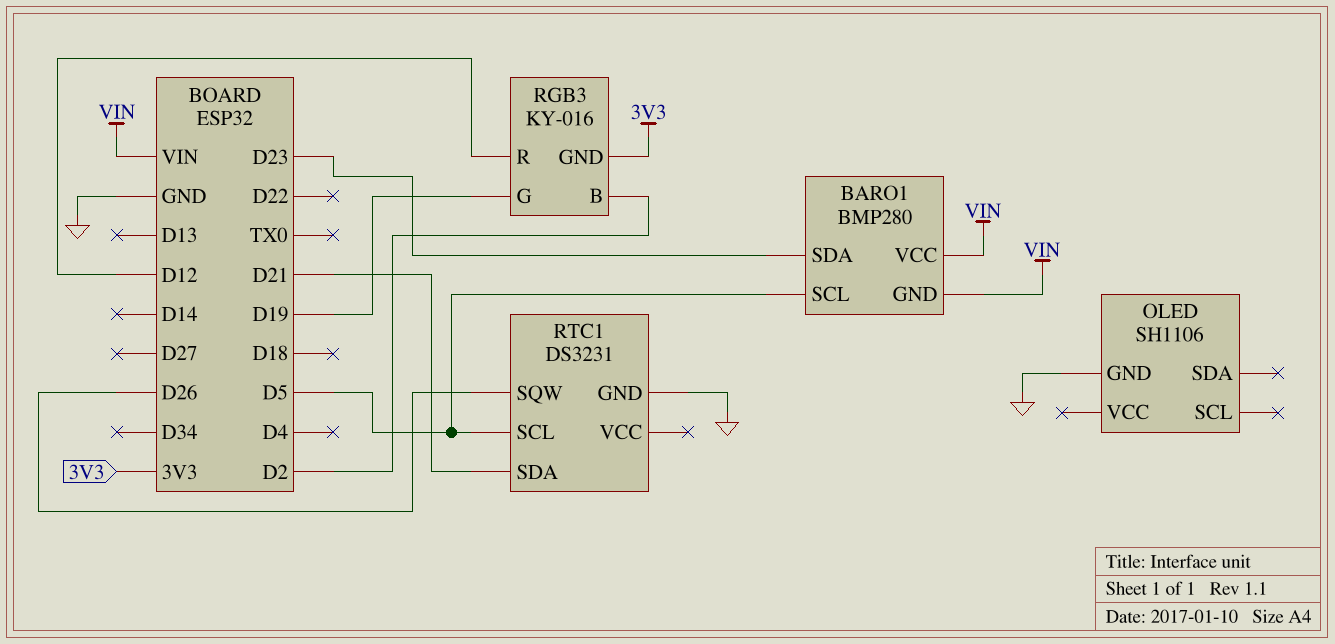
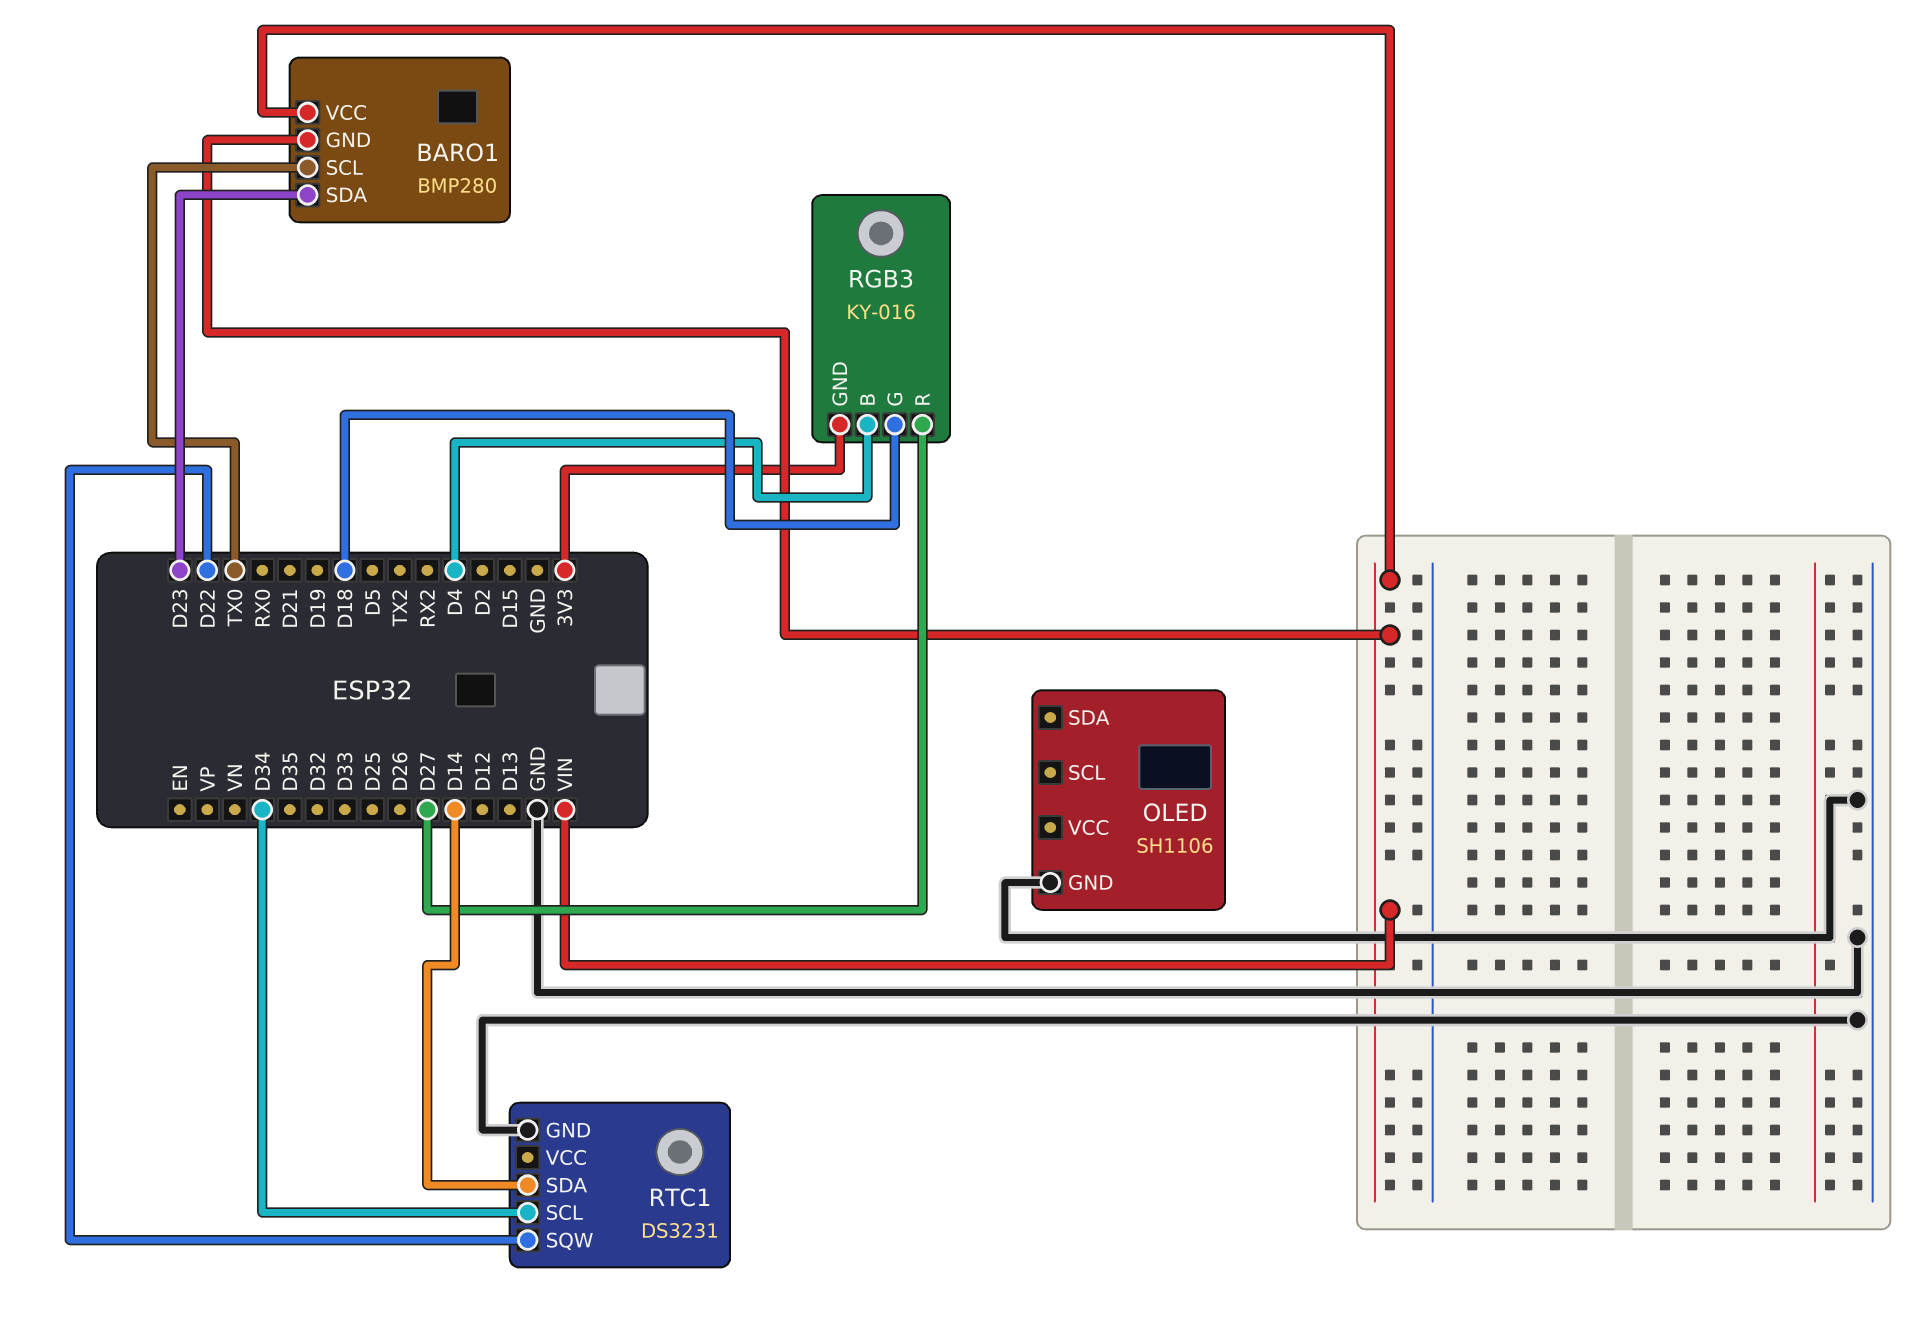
BARO1 pin SCL: D5 -> TX0
RGB3 pin B: D2 -> D4
RGB3 pin G: D19 -> D18
RGB3 pin R: D12 -> D27
RTC1 pin SCL: D5 -> D34
RTC1 pin SDA: D21 -> D14
RTC1 pin SQW: D26 -> D22

